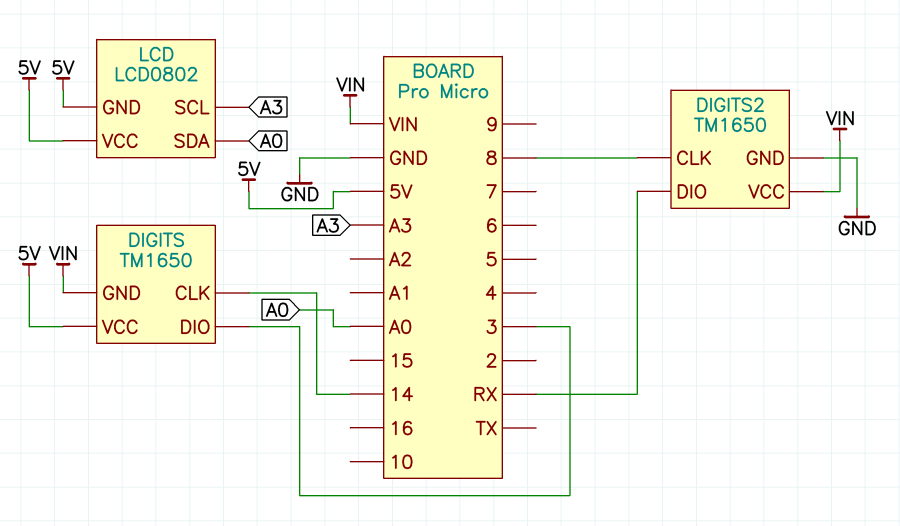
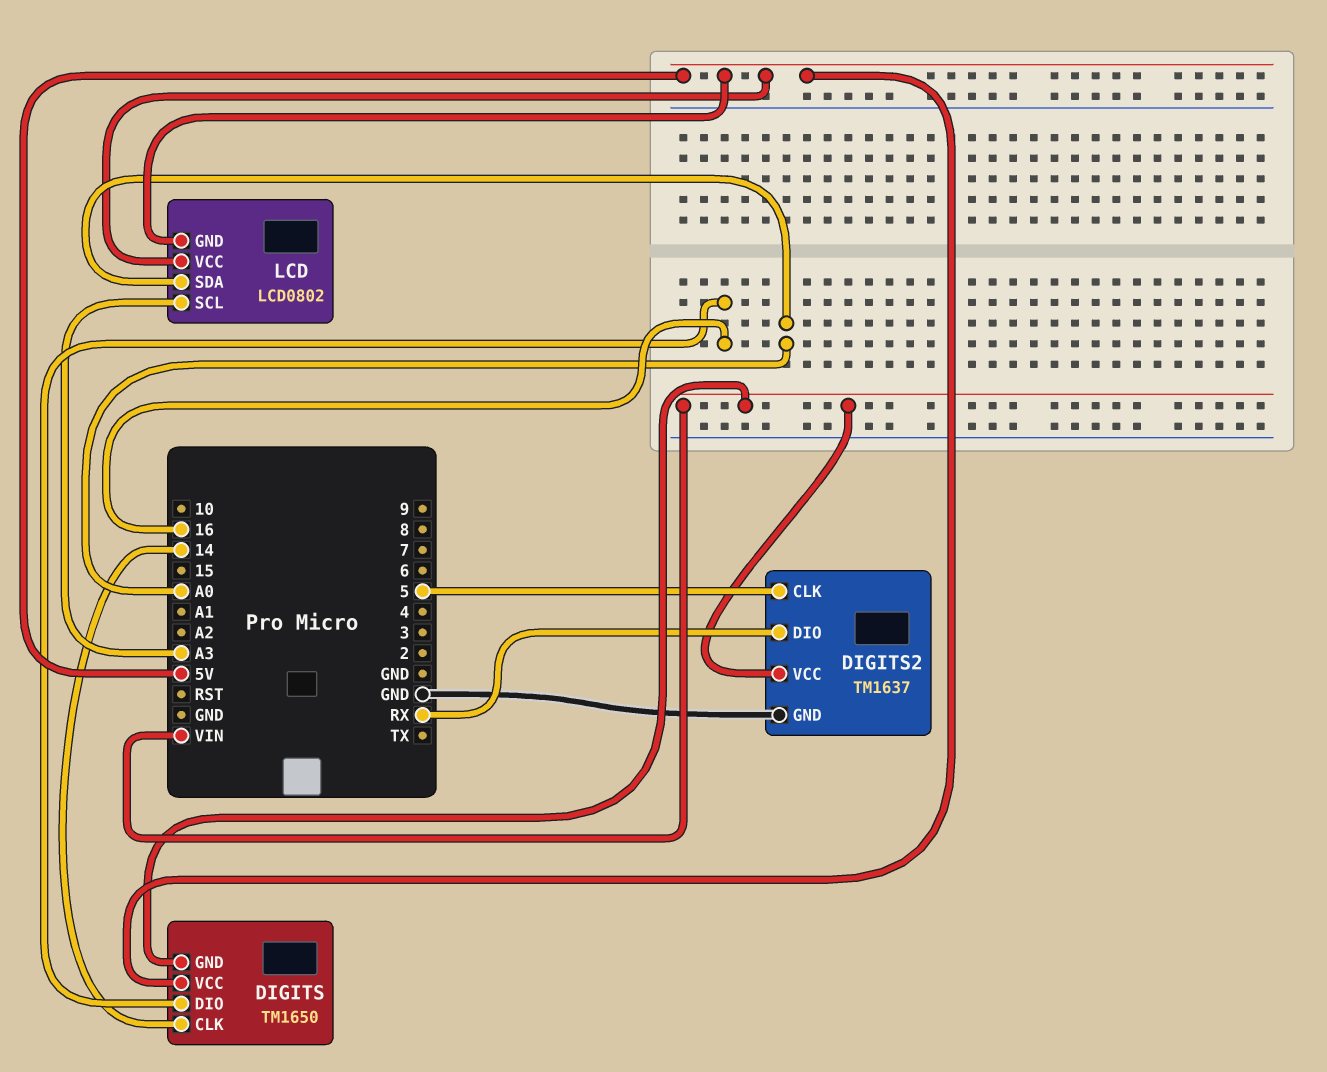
DIGITS pin DIO: 3 -> 16
DIGITS2: TM1650 -> TM1637
DIGITS2 pin CLK: 8 -> 5

